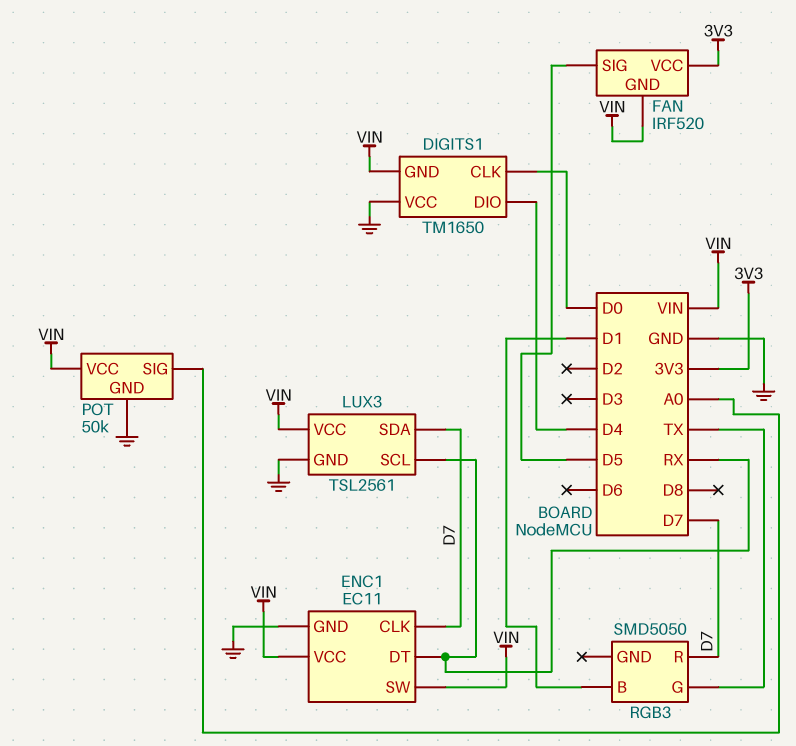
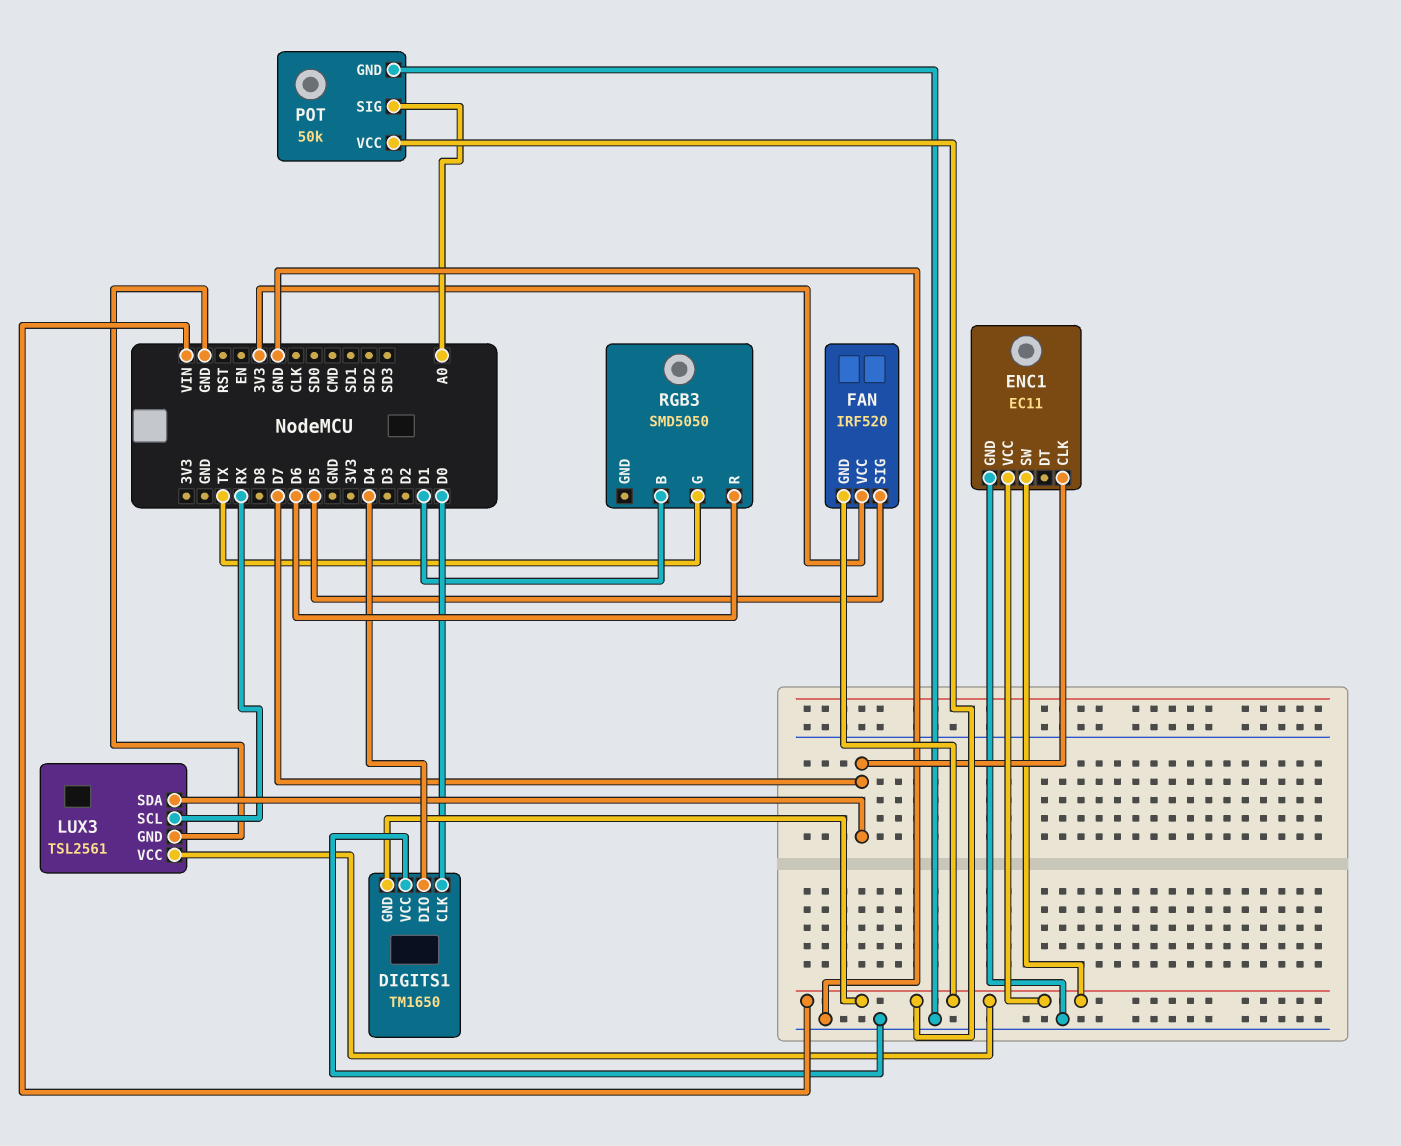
ENC1 pin DT: RX -> none
RGB3 pin R: D7 -> D6

